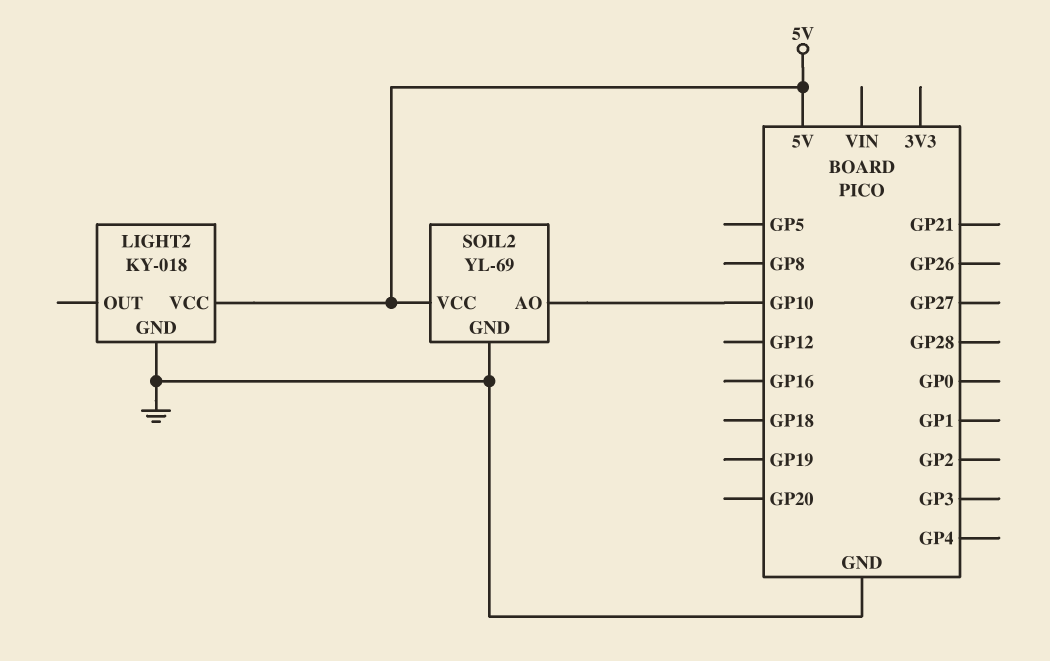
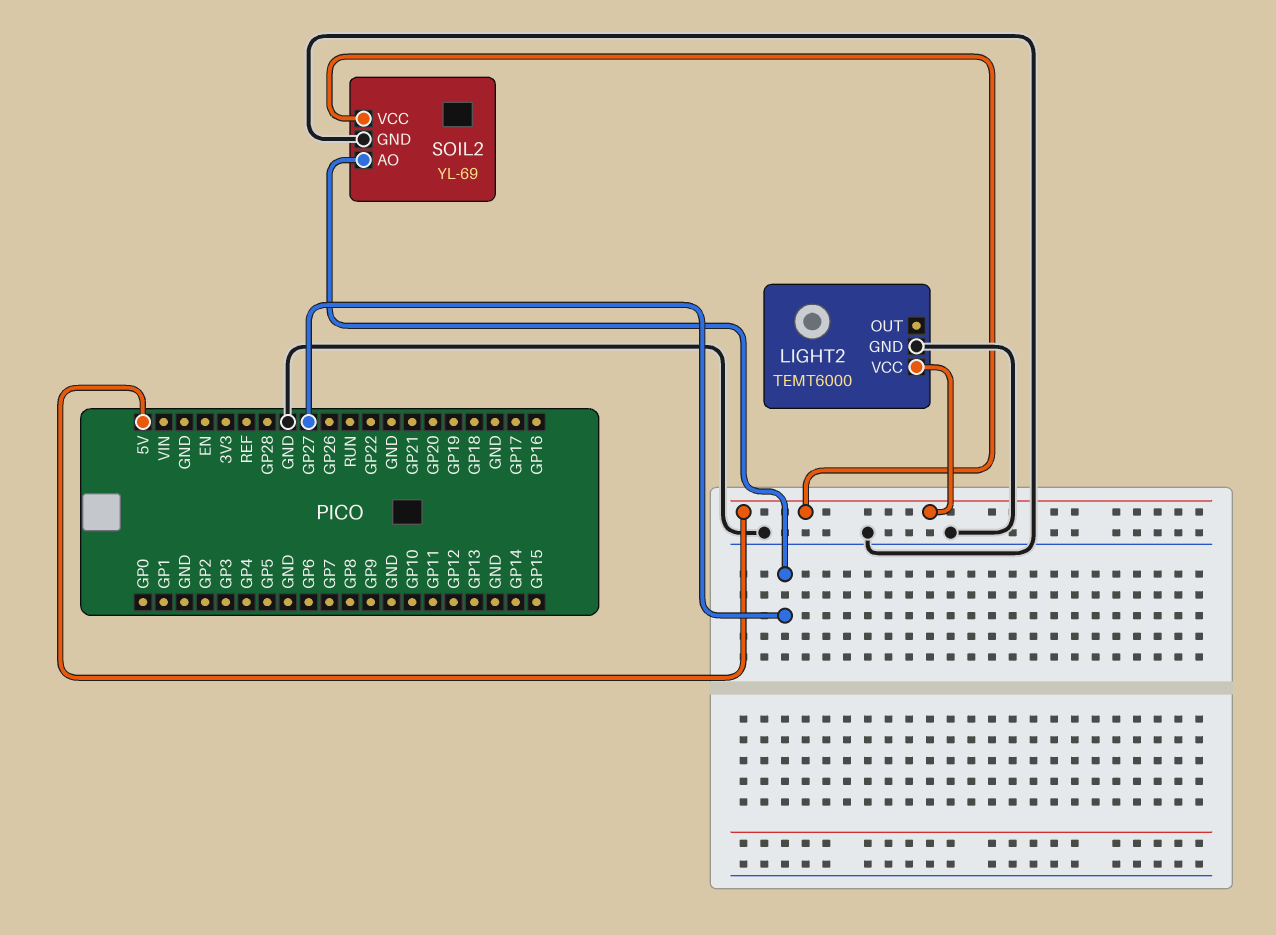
LIGHT2: KY-018 -> TEMT6000
SOIL2 pin AO: GP10 -> GP27

